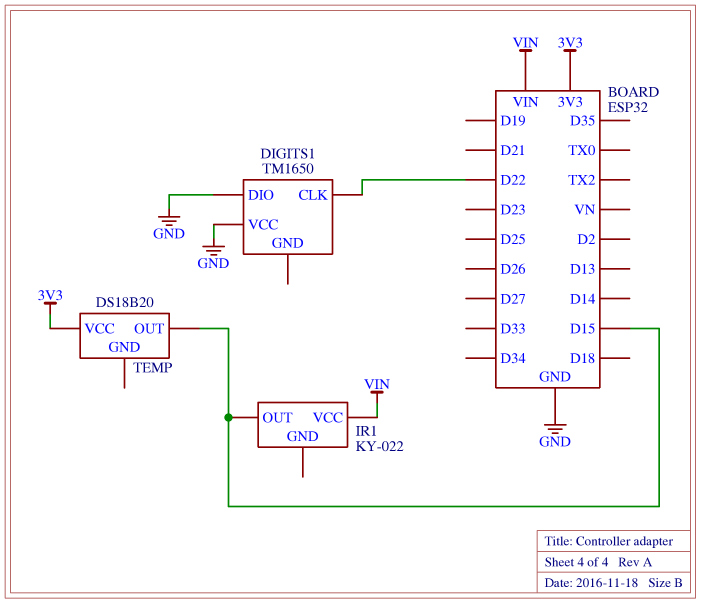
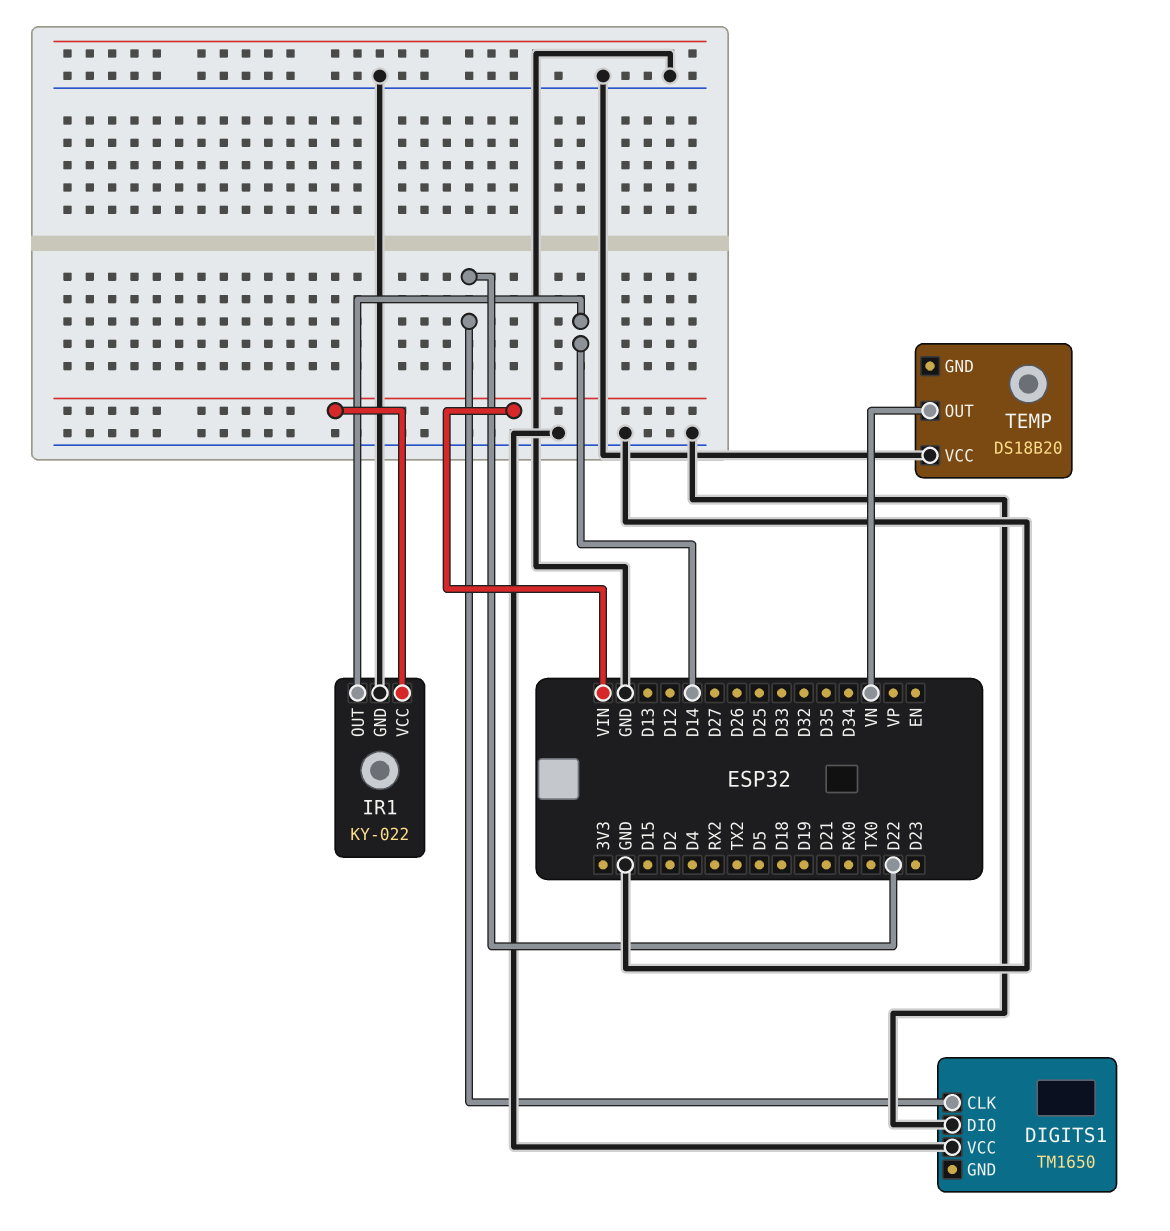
IR1 pin GND: none -> GND
IR1 pin OUT: D15 -> D14
TEMP pin OUT: D15 -> VN
TEMP pin VCC: 3V3 -> GND

